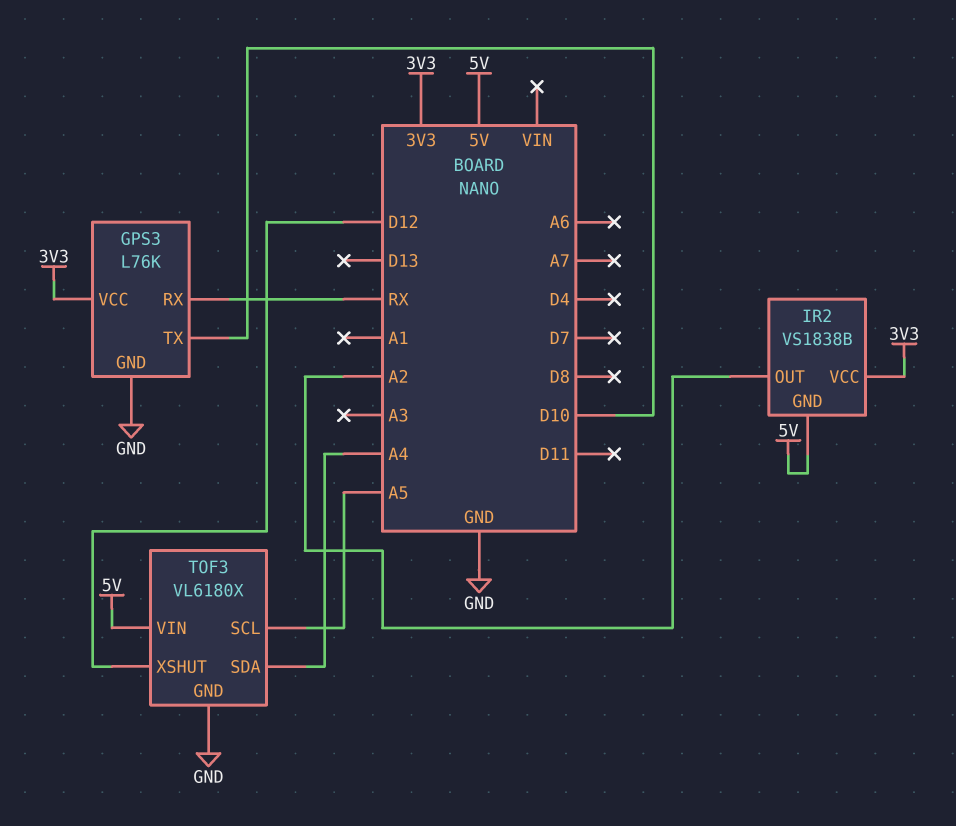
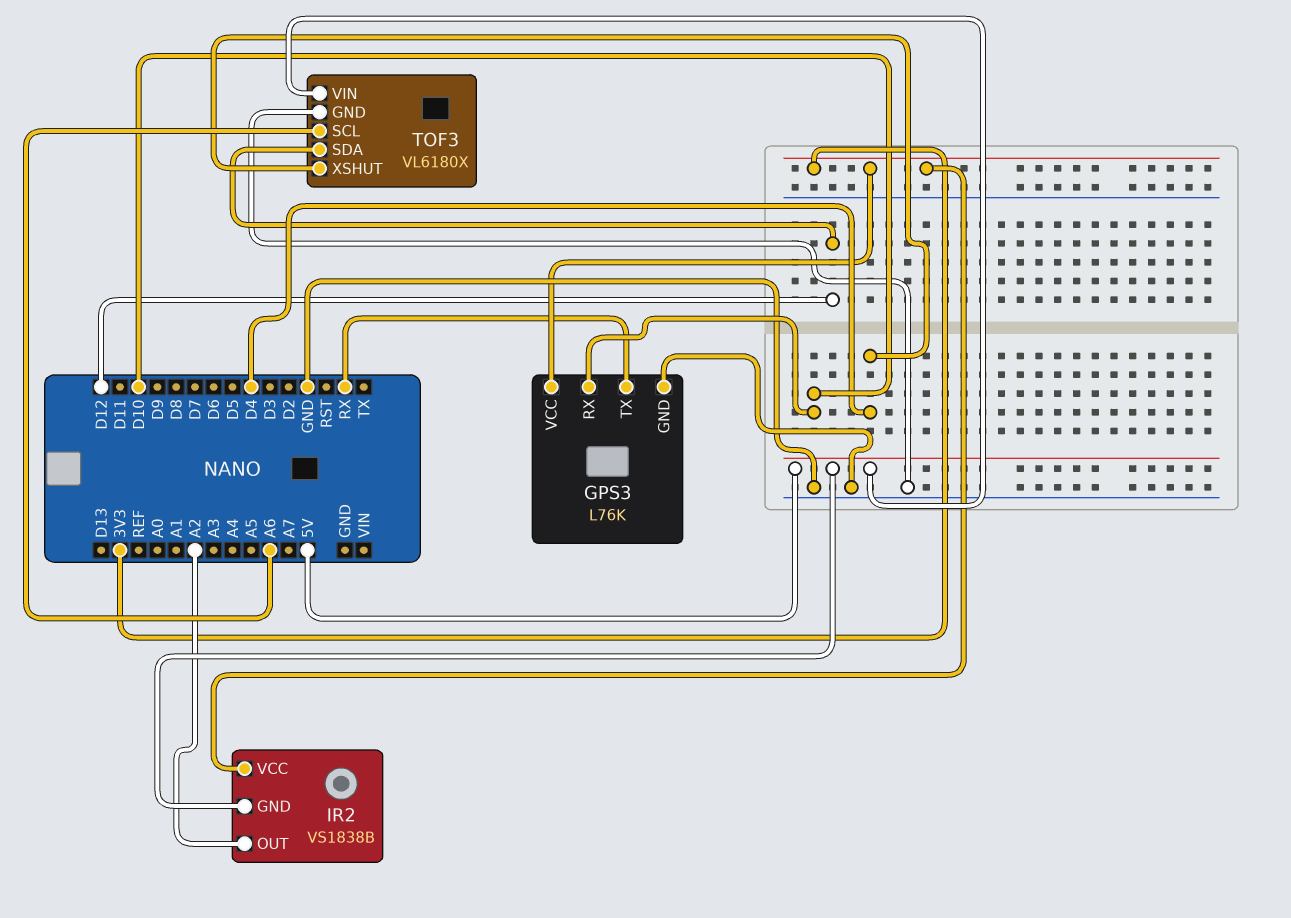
GPS3 pin RX: RX -> D10
GPS3 pin TX: D10 -> RX
TOF3 pin SCL: A5 -> A6
TOF3 pin SDA: A4 -> D12
TOF3 pin XSHUT: D12 -> D4

